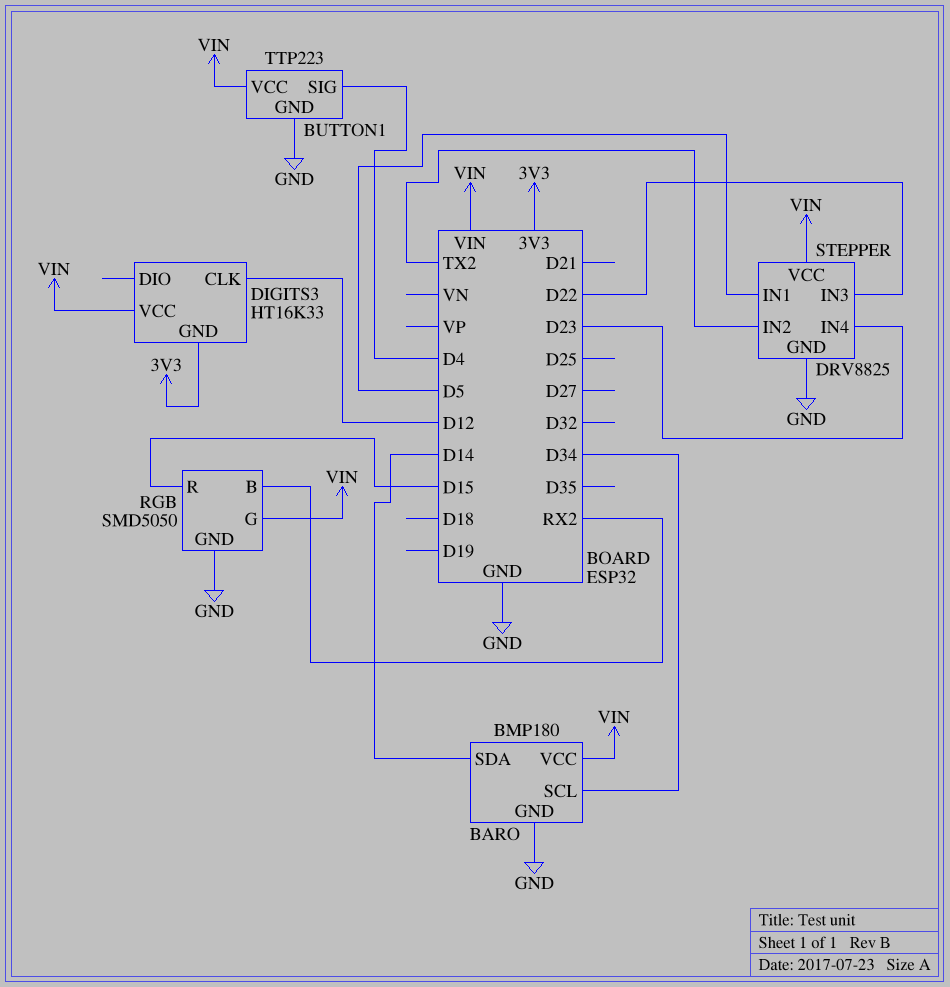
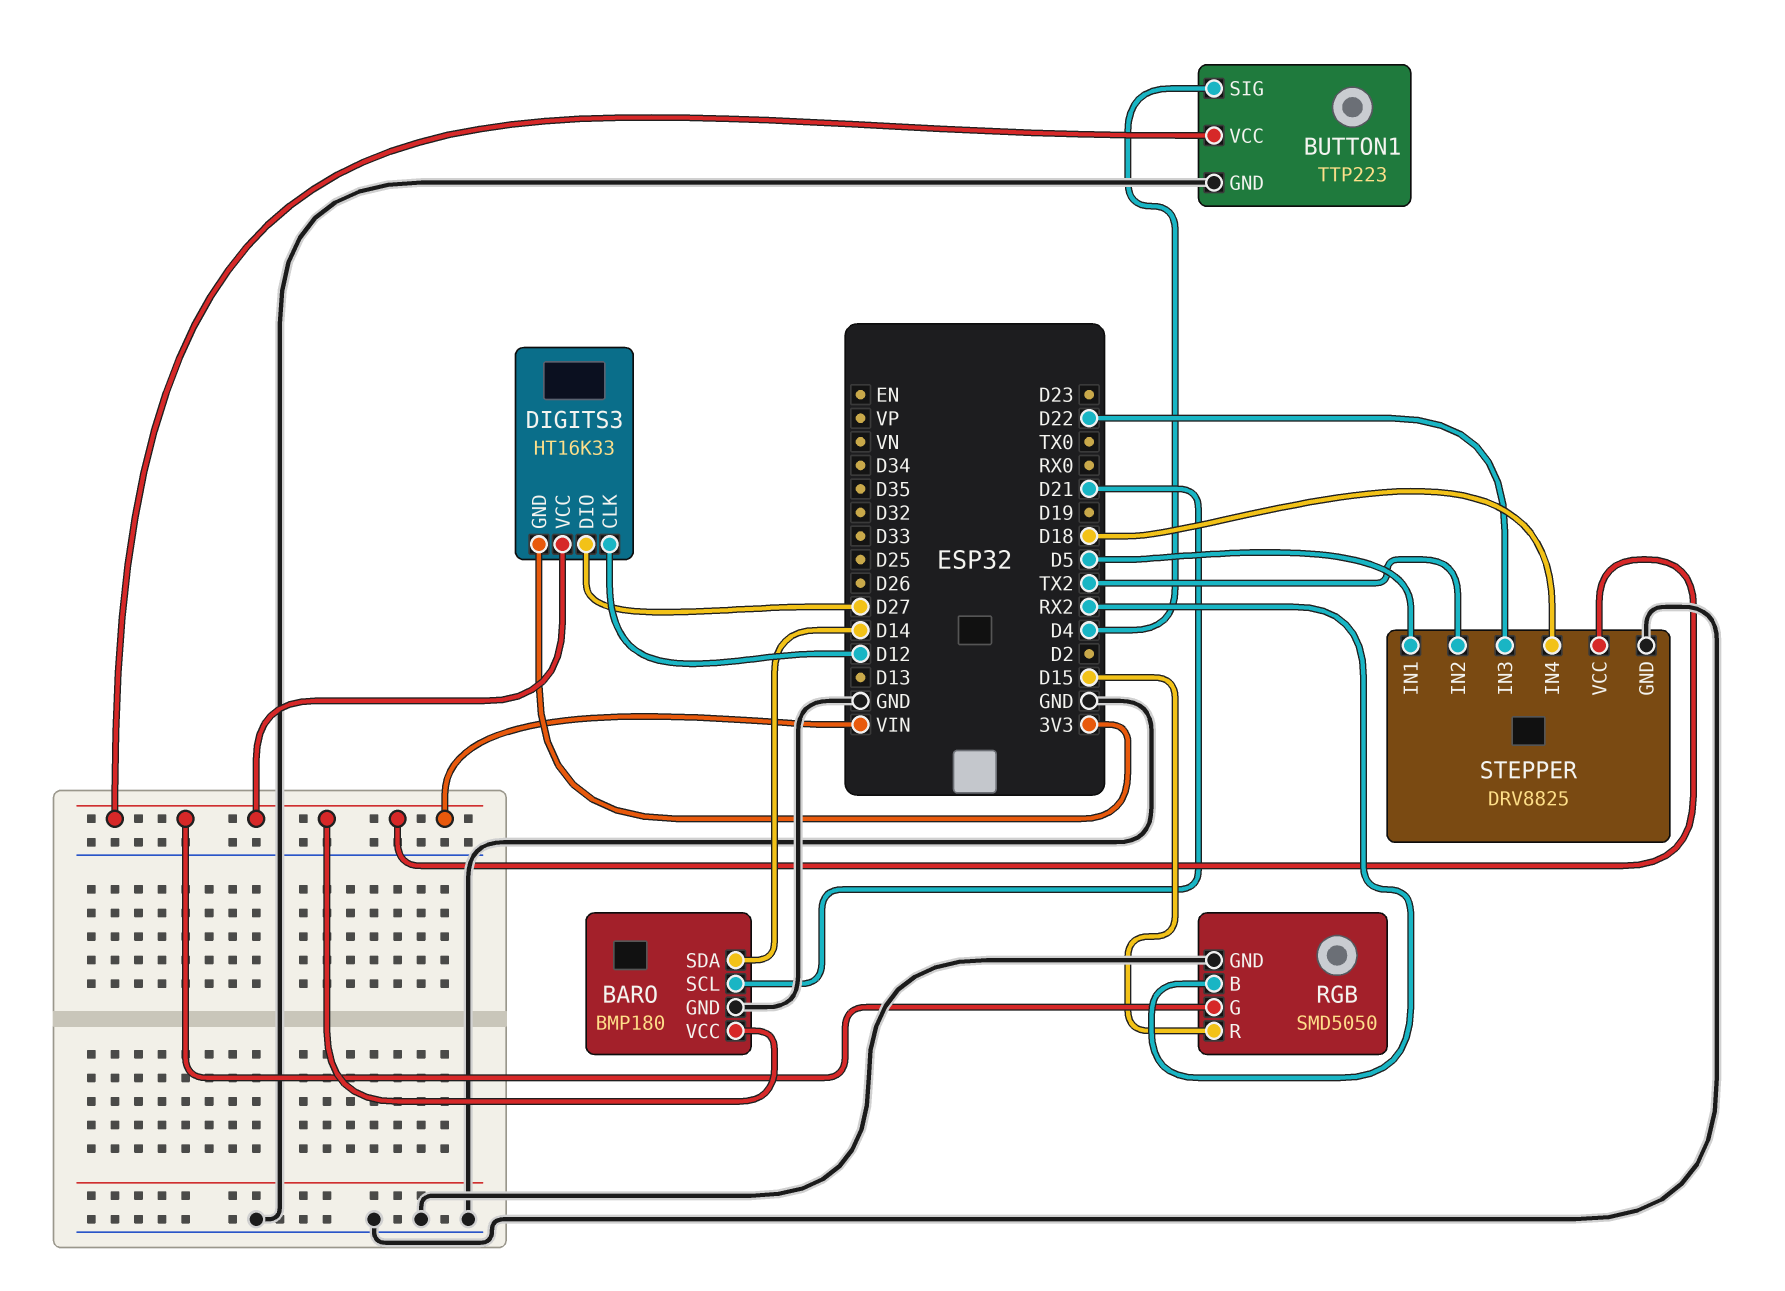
BARO pin SCL: D34 -> D21
DIGITS3 pin DIO: none -> D27
STEPPER pin IN4: D23 -> D18

